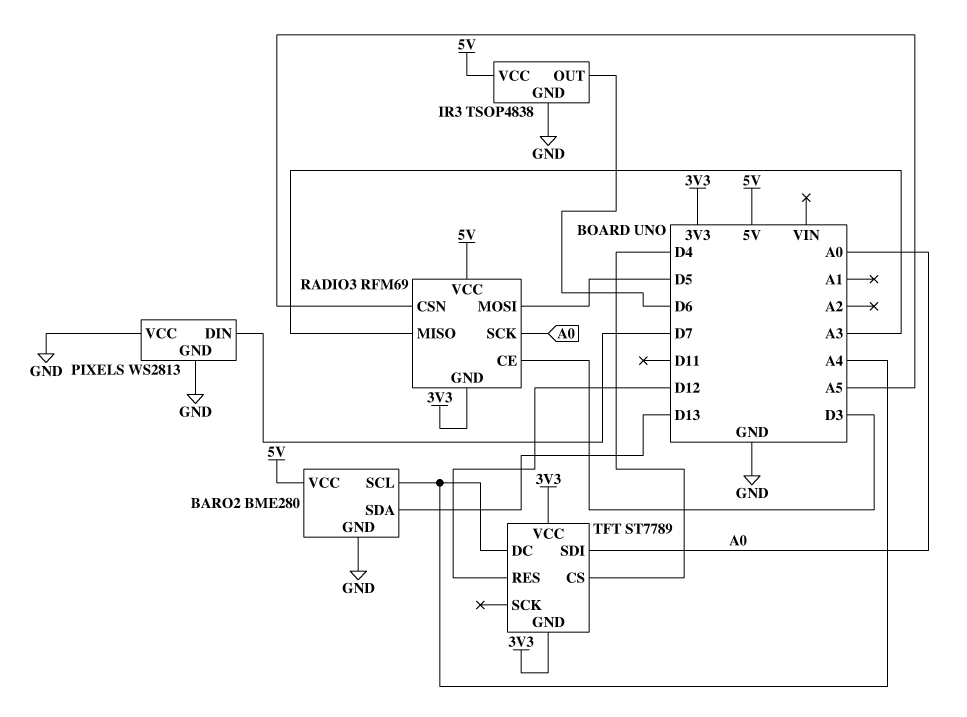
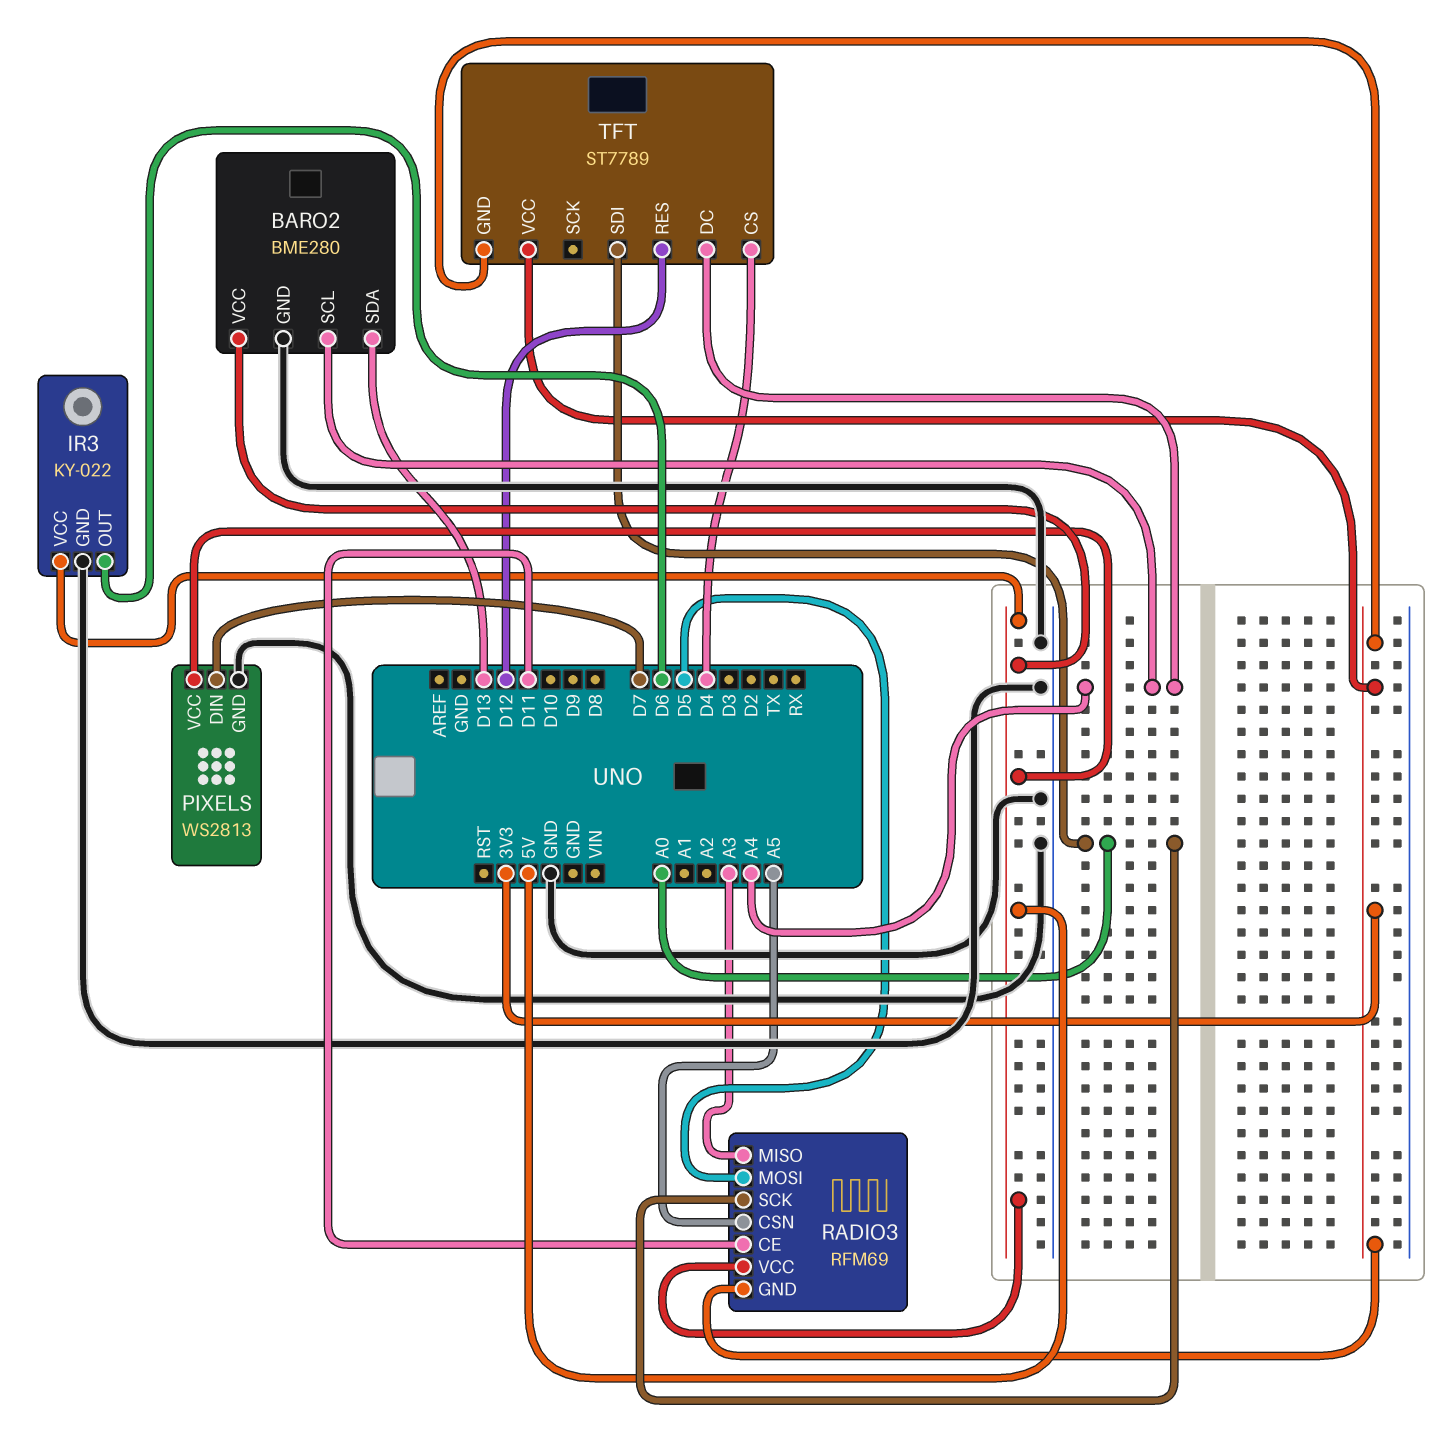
IR3: TSOP4838 -> KY-022
PIXELS pin VCC: GND -> 5V
RADIO3 pin CE: D3 -> D11

